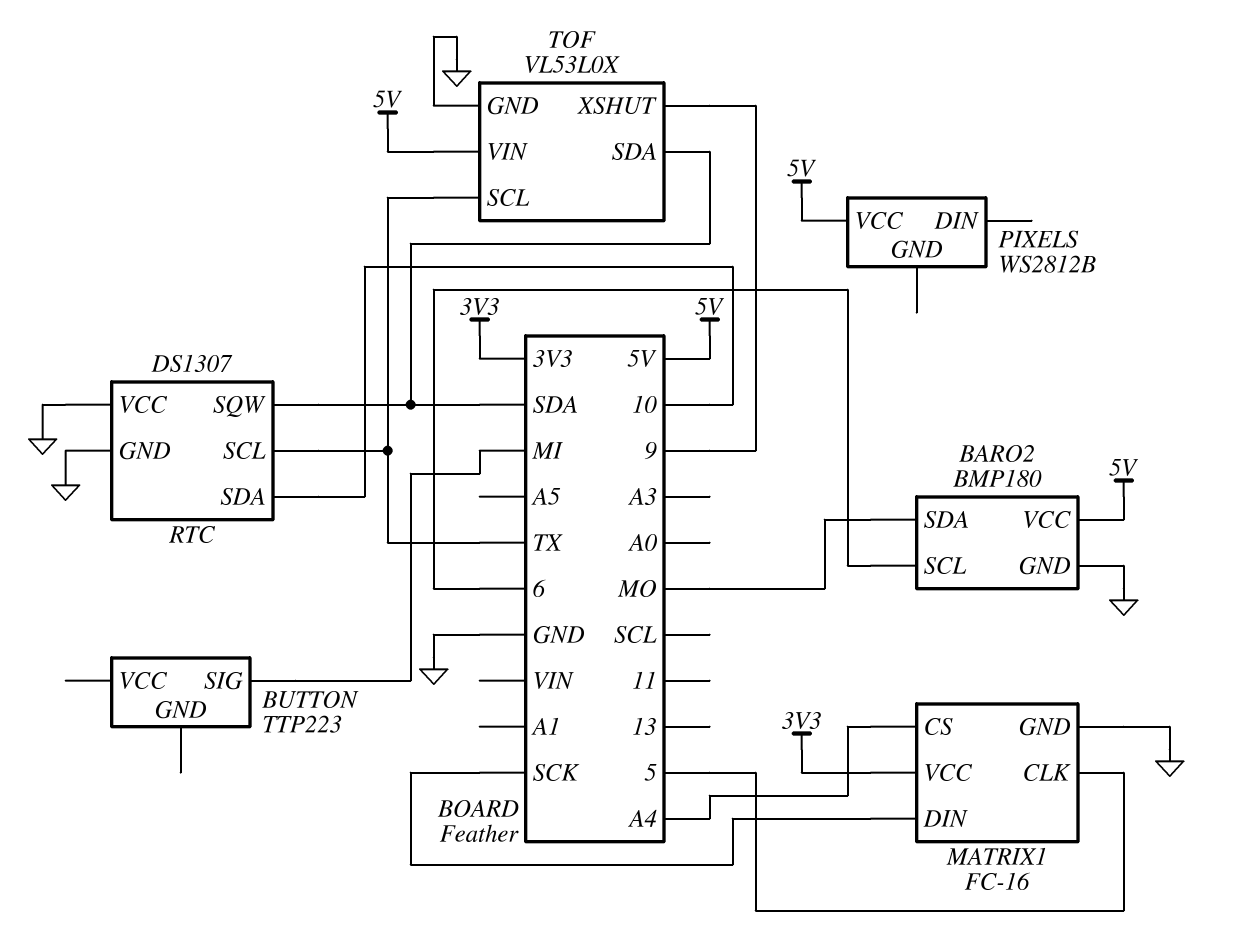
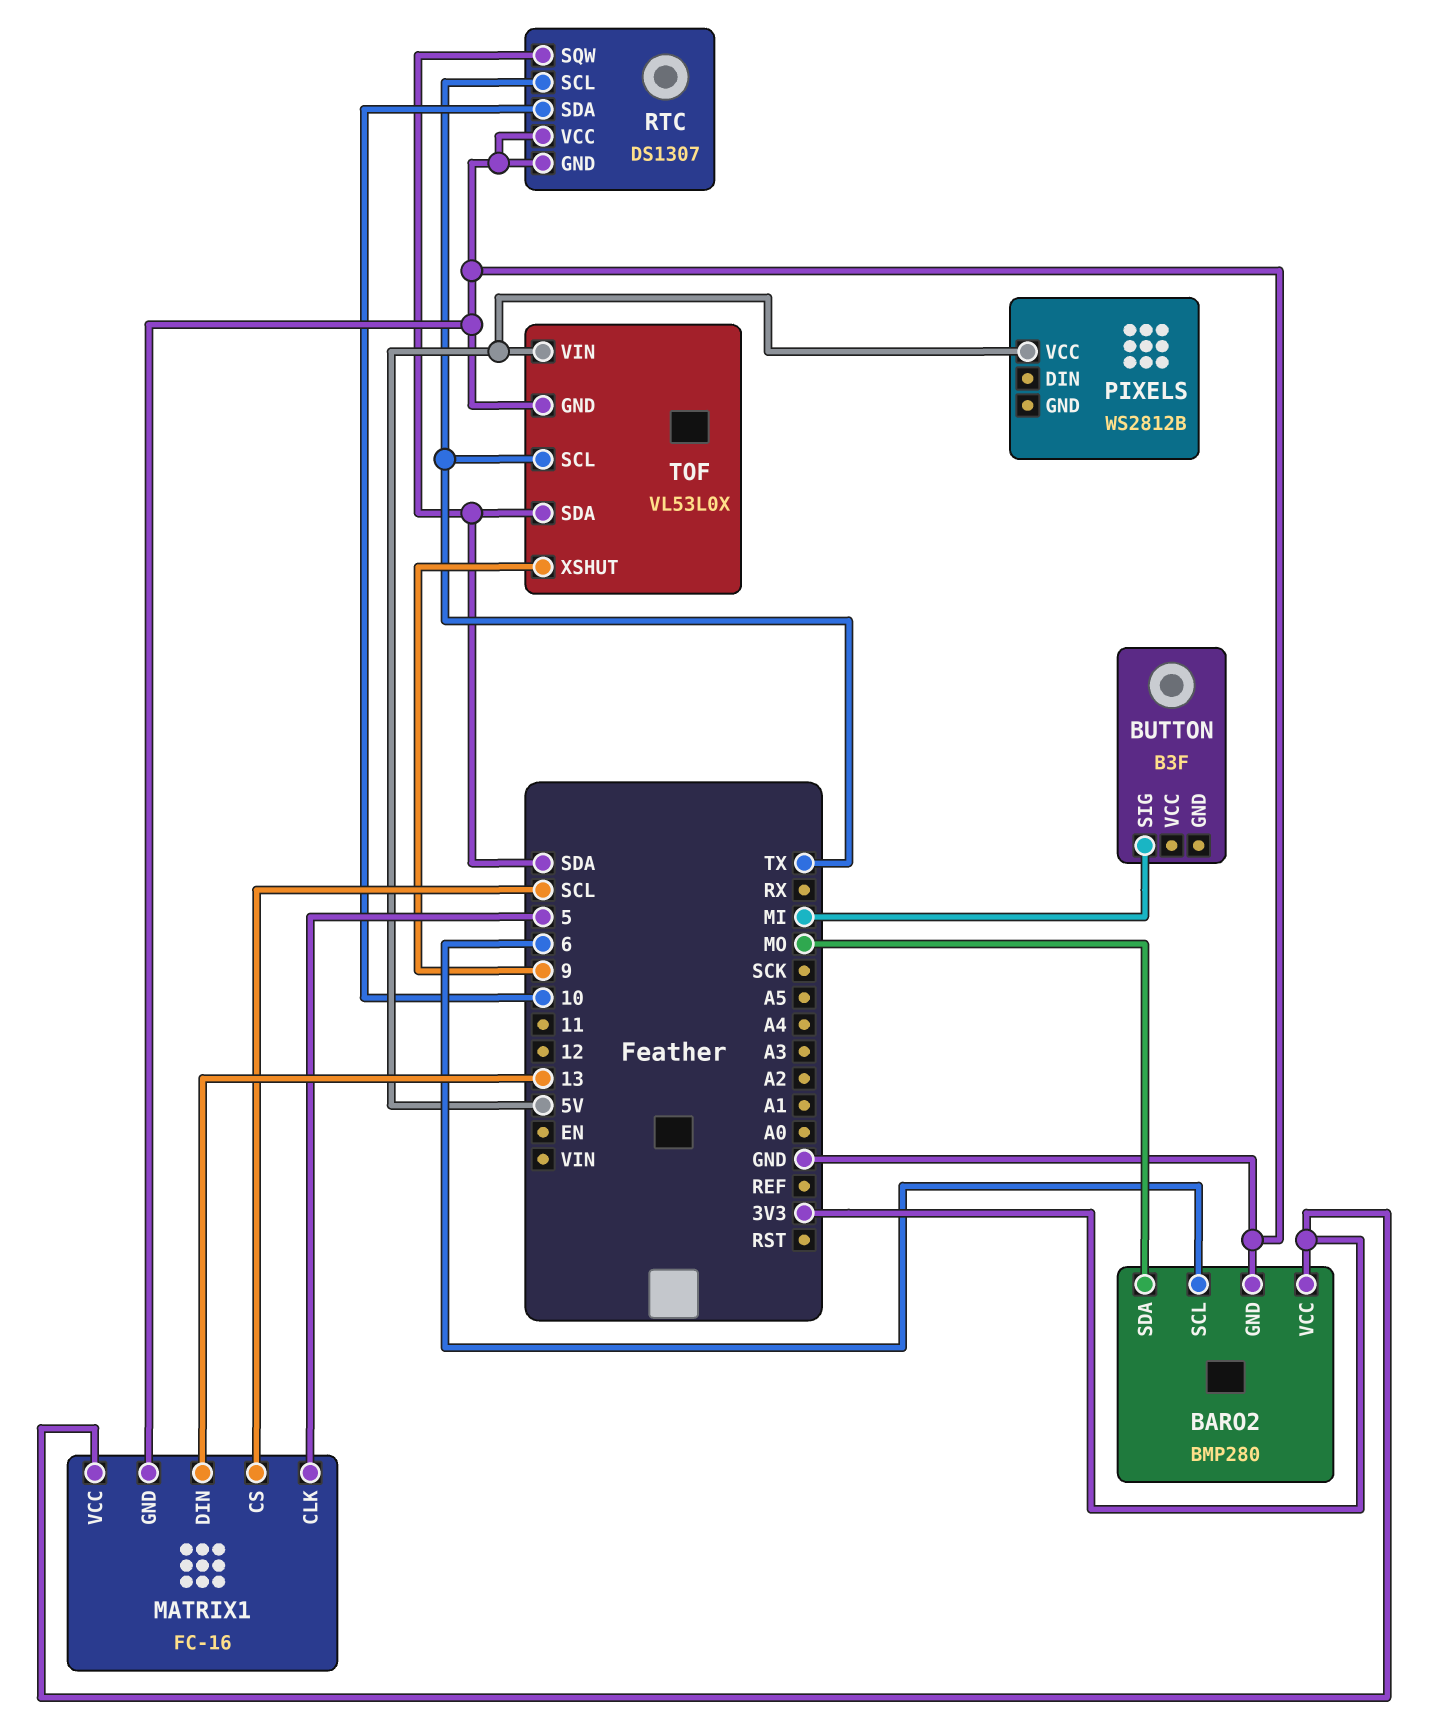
BARO2: BMP180 -> BMP280
BARO2 pin VCC: 5V -> 3V3
BUTTON: TTP223 -> B3F
MATRIX1 pin CS: A4 -> SCL
MATRIX1 pin DIN: SCK -> 13

